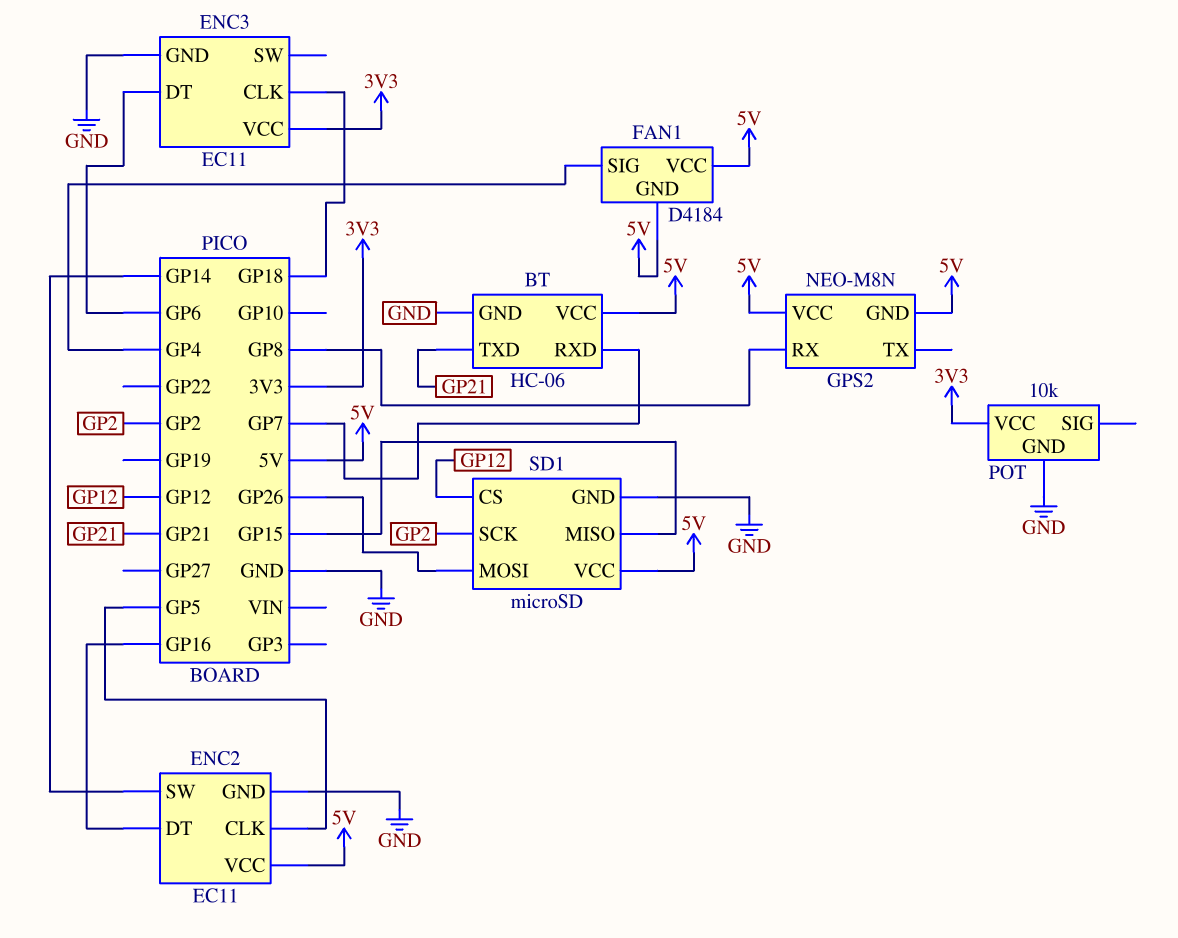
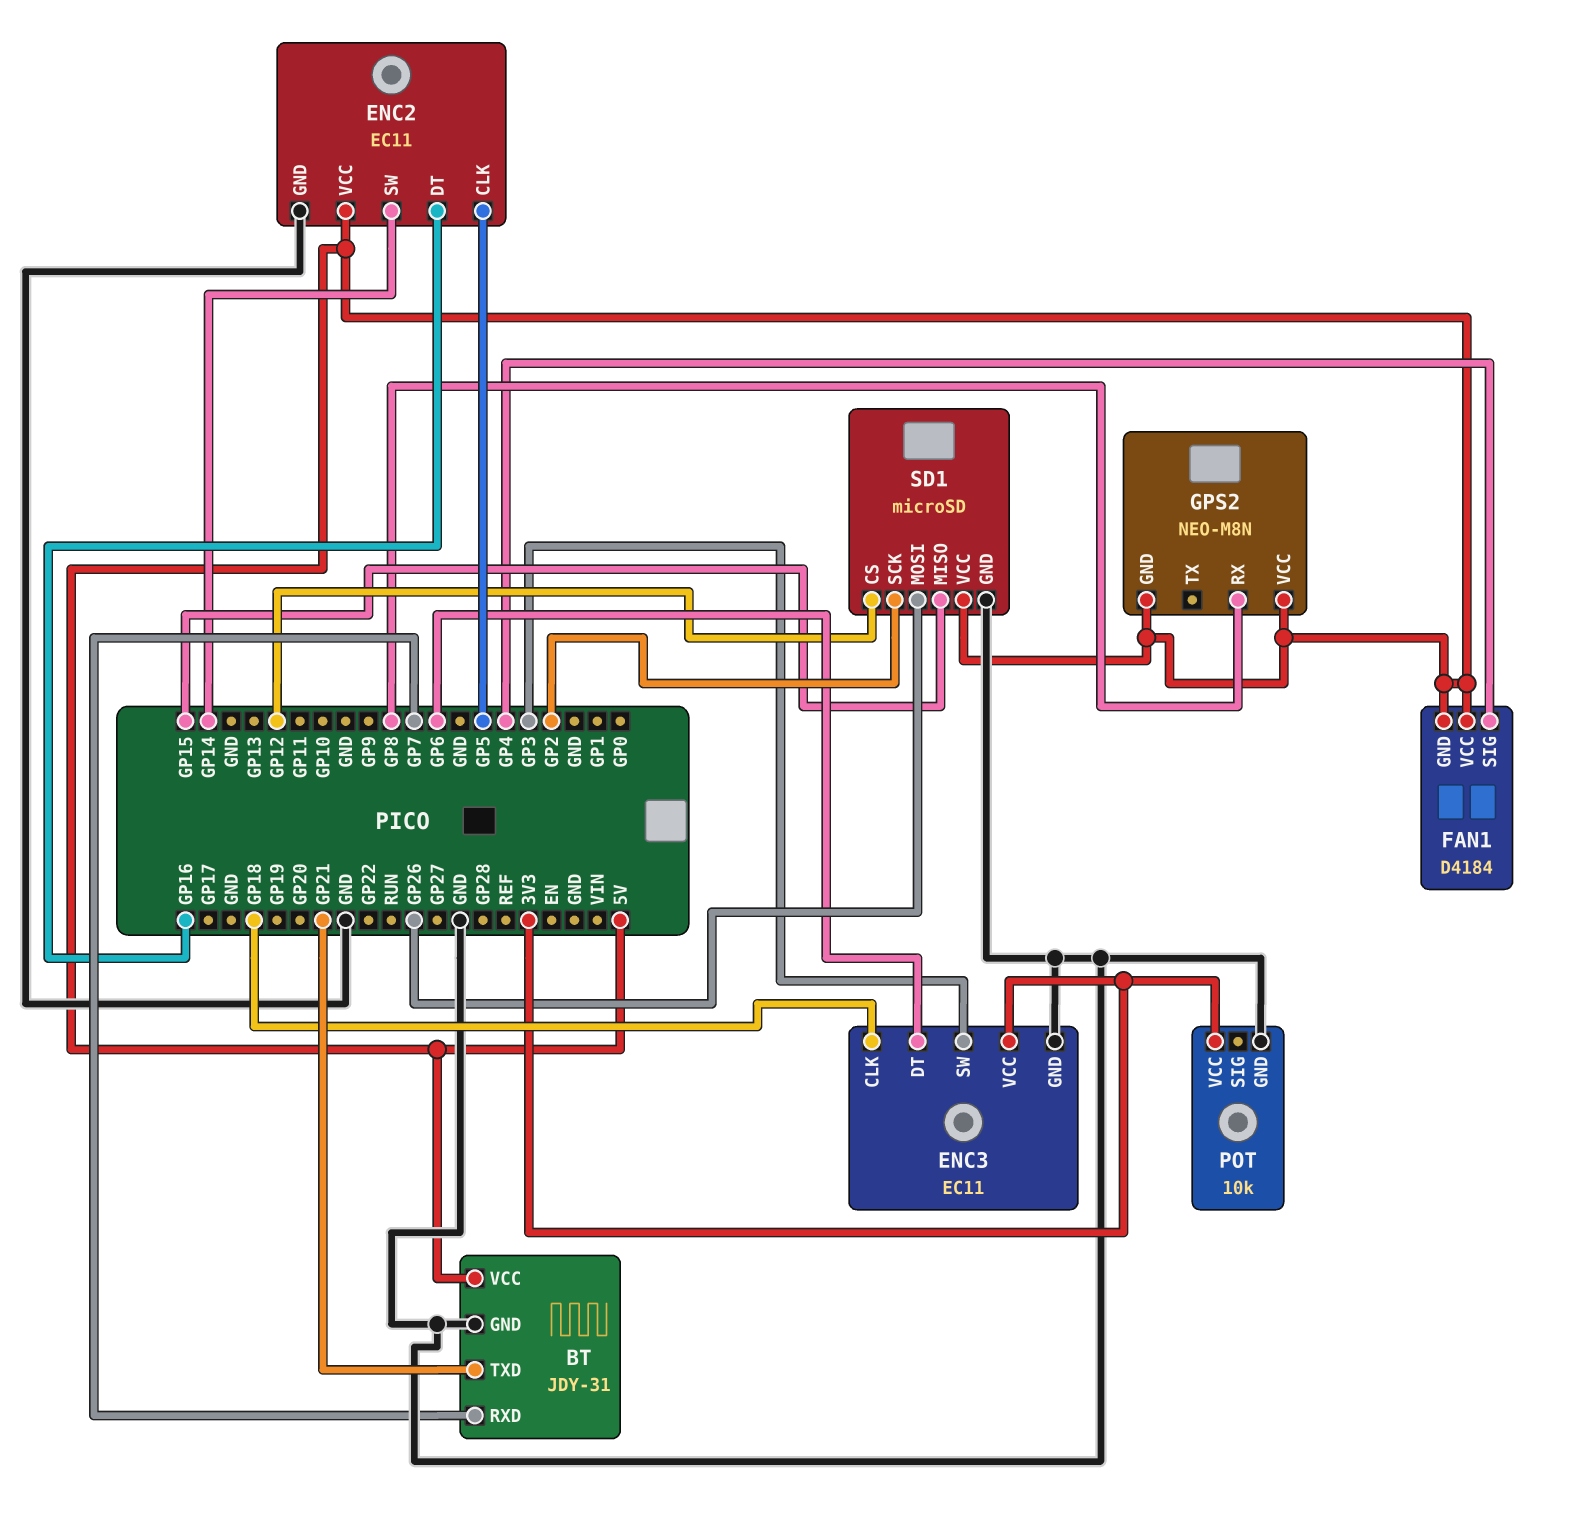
BT: HC-06 -> JDY-31
ENC3 pin SW: none -> GP3

